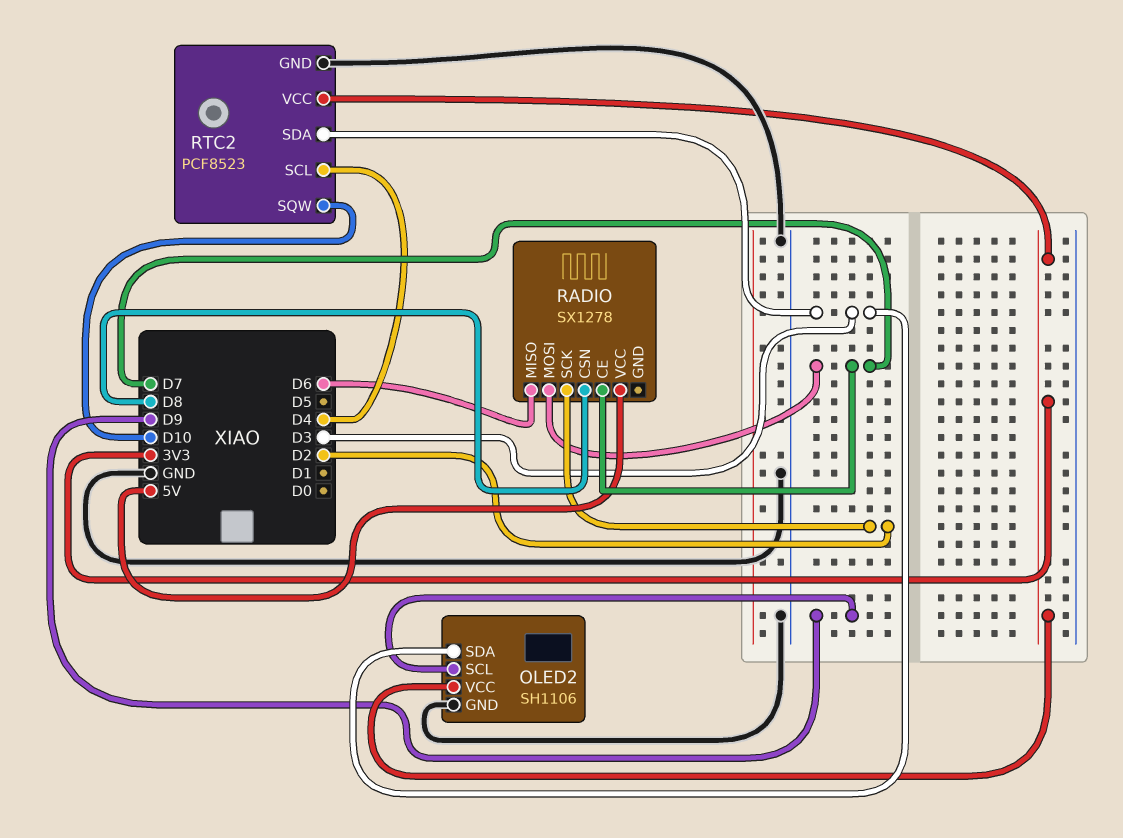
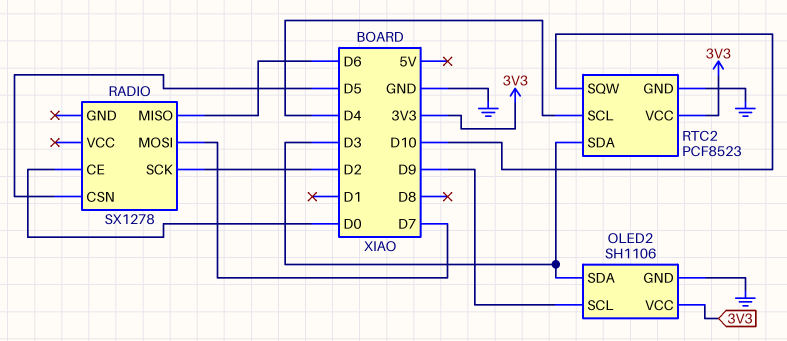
RADIO pin CE: D7 -> D0
RADIO pin CSN: D8 -> D5
RADIO pin VCC: 5V -> none

